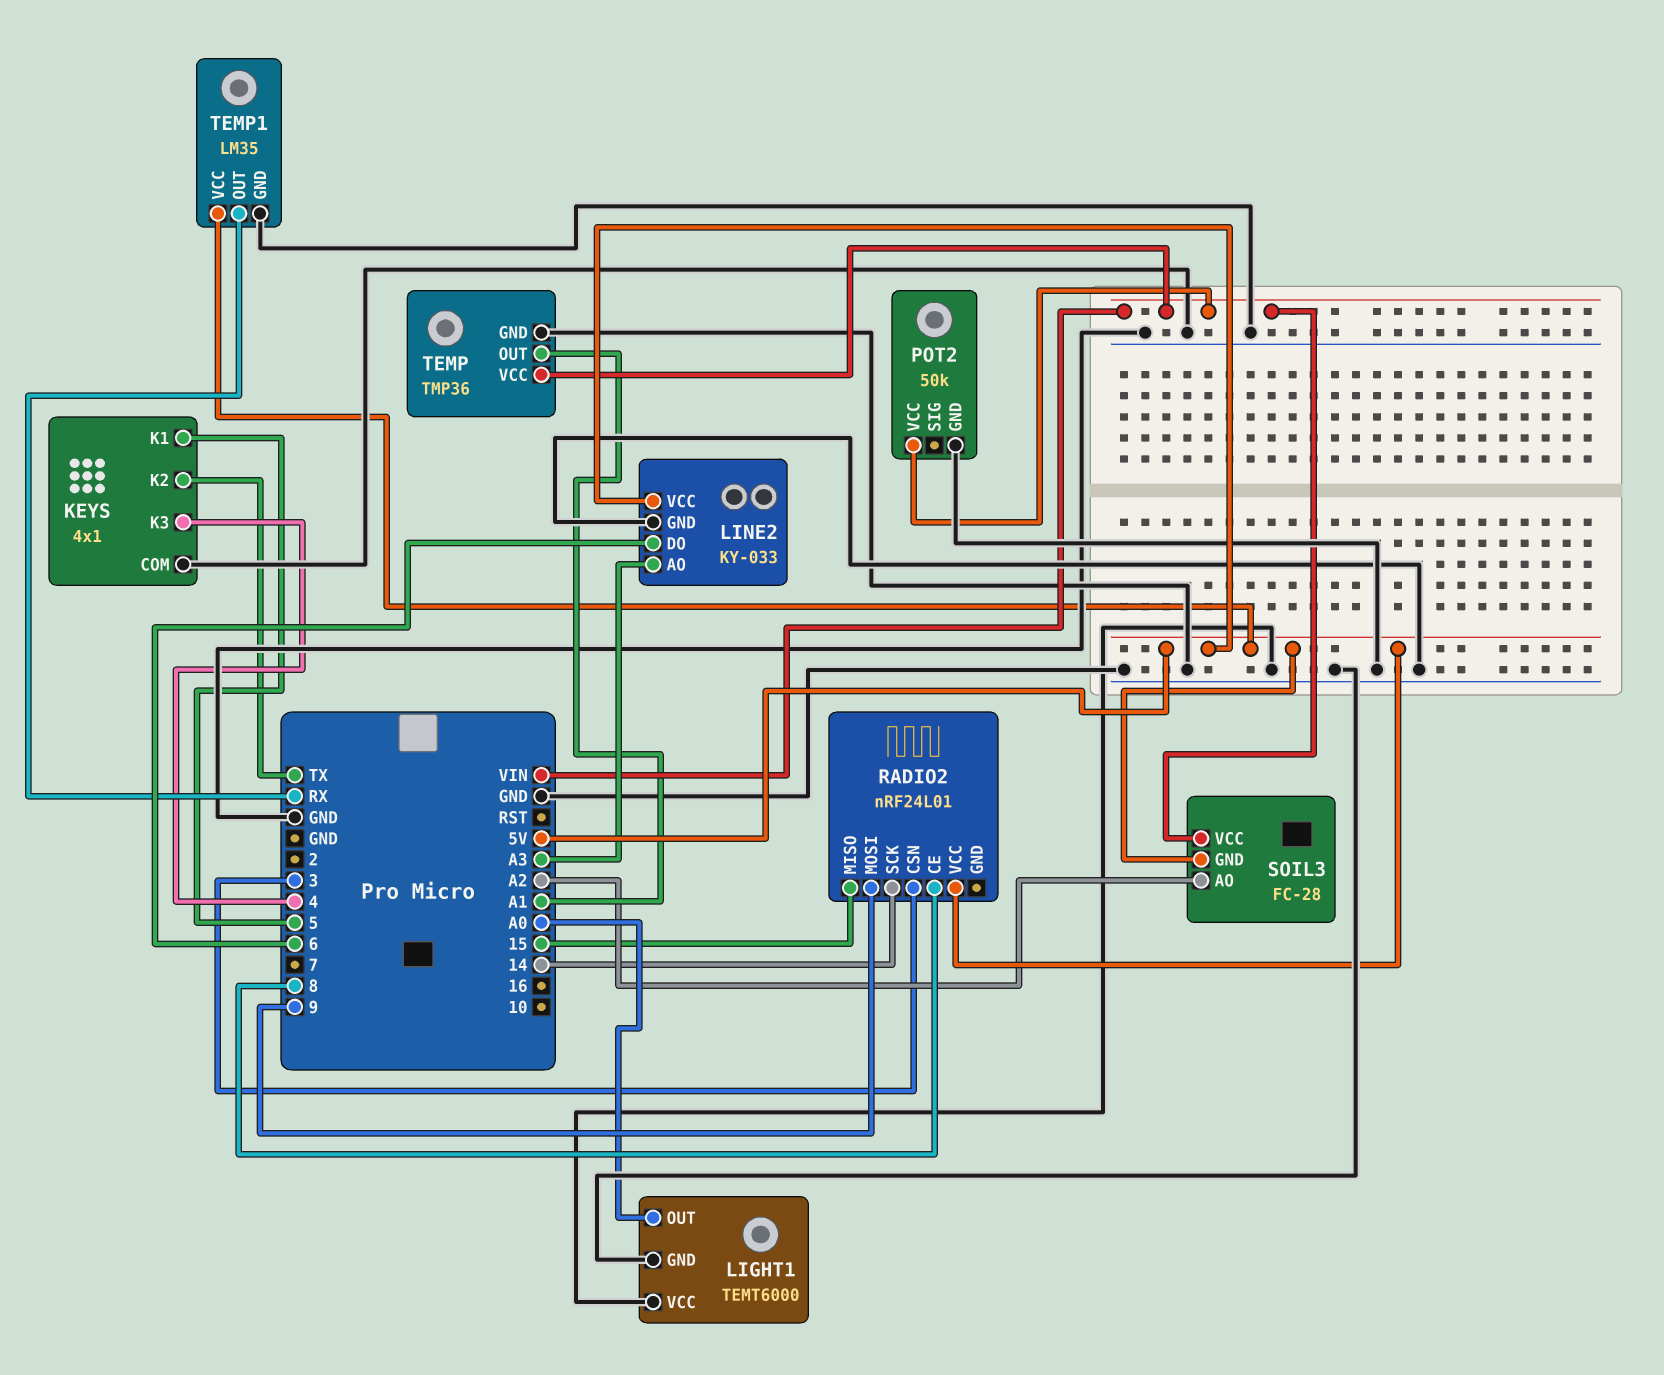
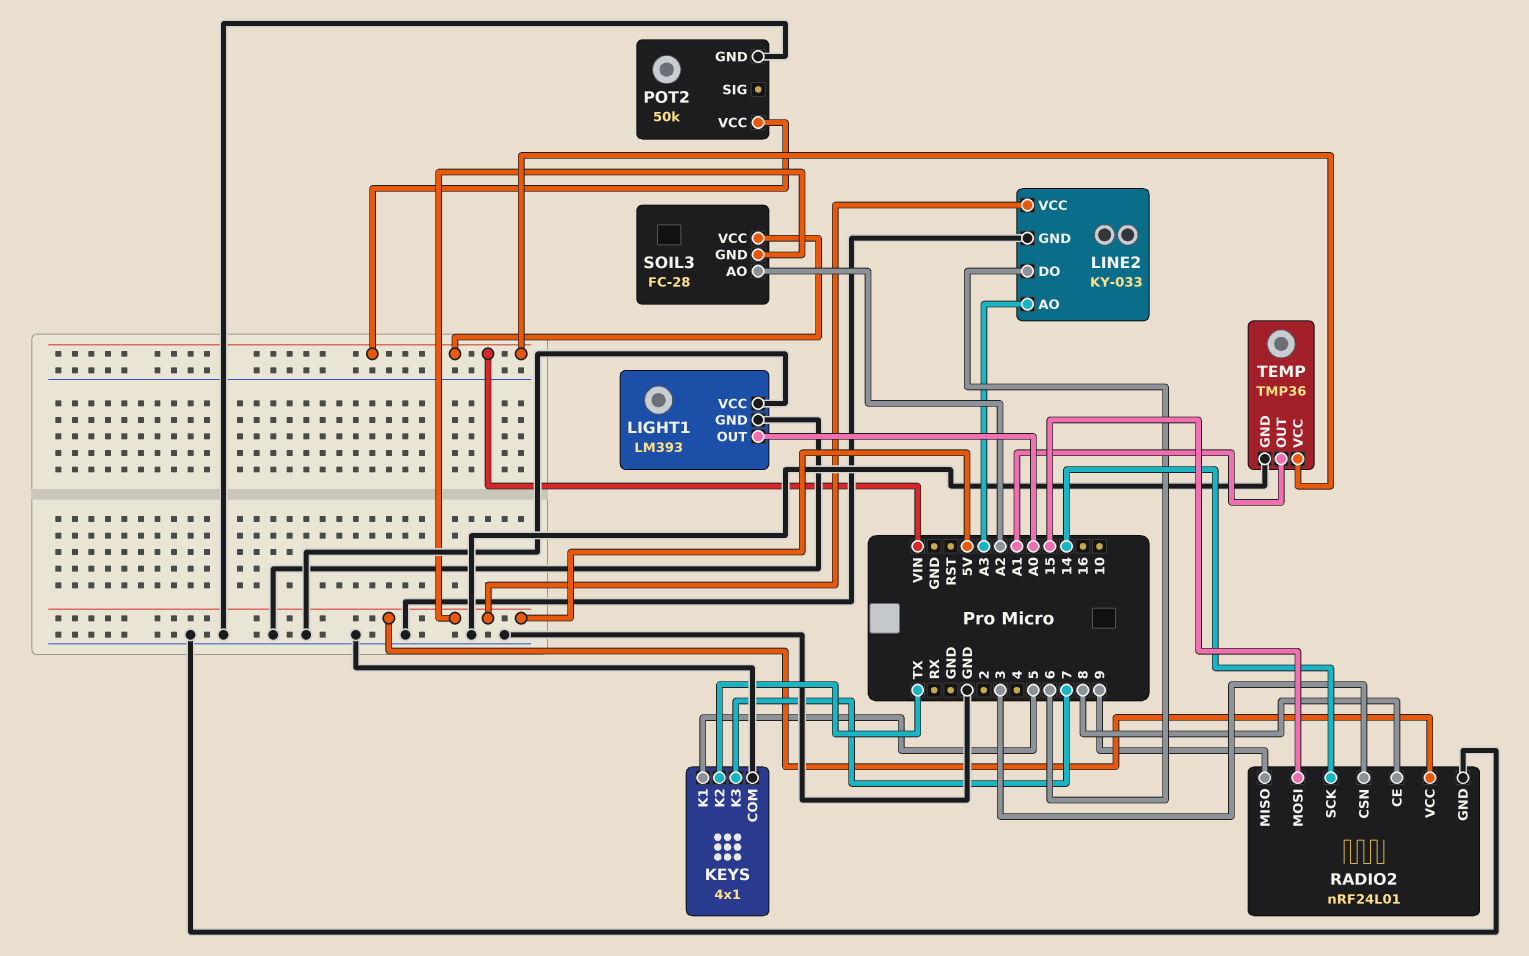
KEYS pin K3: 4 -> 7
LIGHT1: TEMT6000 -> LM393
RADIO2 pin GND: none -> GND
RADIO2 pin MISO: 15 -> 9
RADIO2 pin MOSI: 9 -> 15
TEMP1: LM35 -> none
TEMP1 pin GND: GND -> none
TEMP1 pin OUT: RX -> none
TEMP1 pin VCC: 5V -> none

